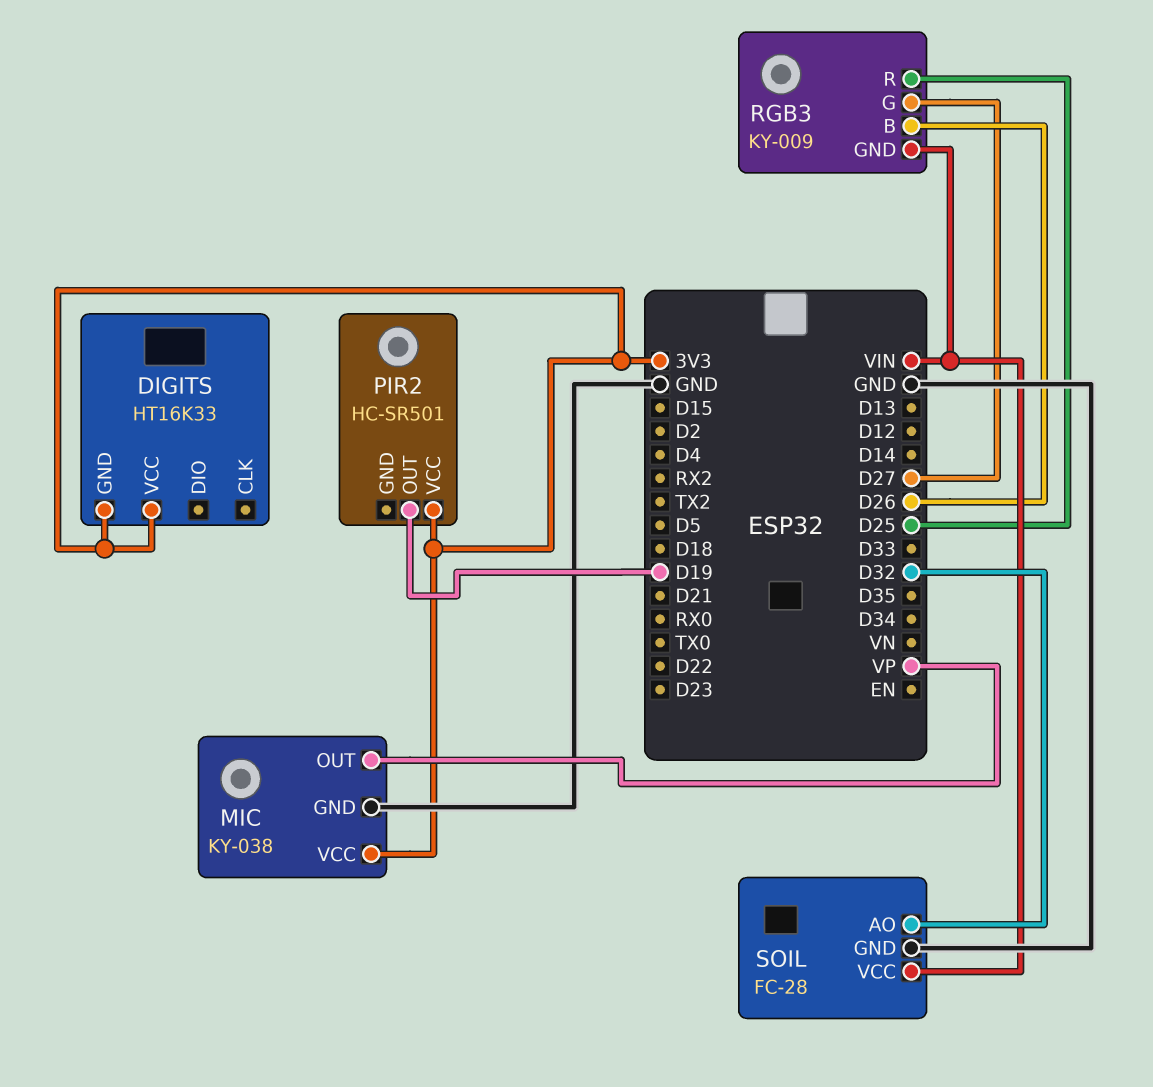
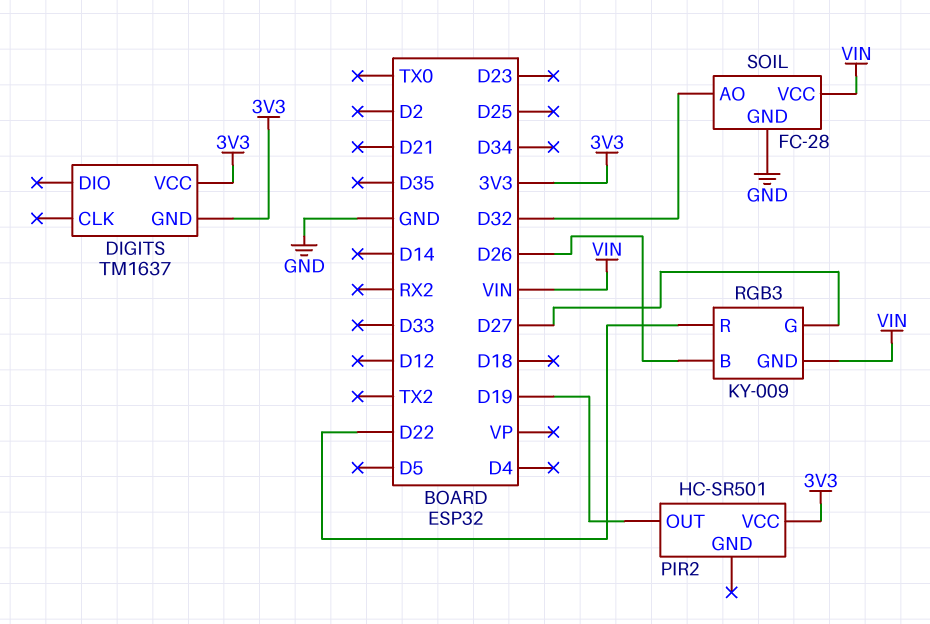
DIGITS: HT16K33 -> TM1637
MIC: KY-038 -> none
MIC pin GND: GND -> none
MIC pin OUT: VP -> none
MIC pin VCC: 3V3 -> none
RGB3 pin R: D25 -> D22

